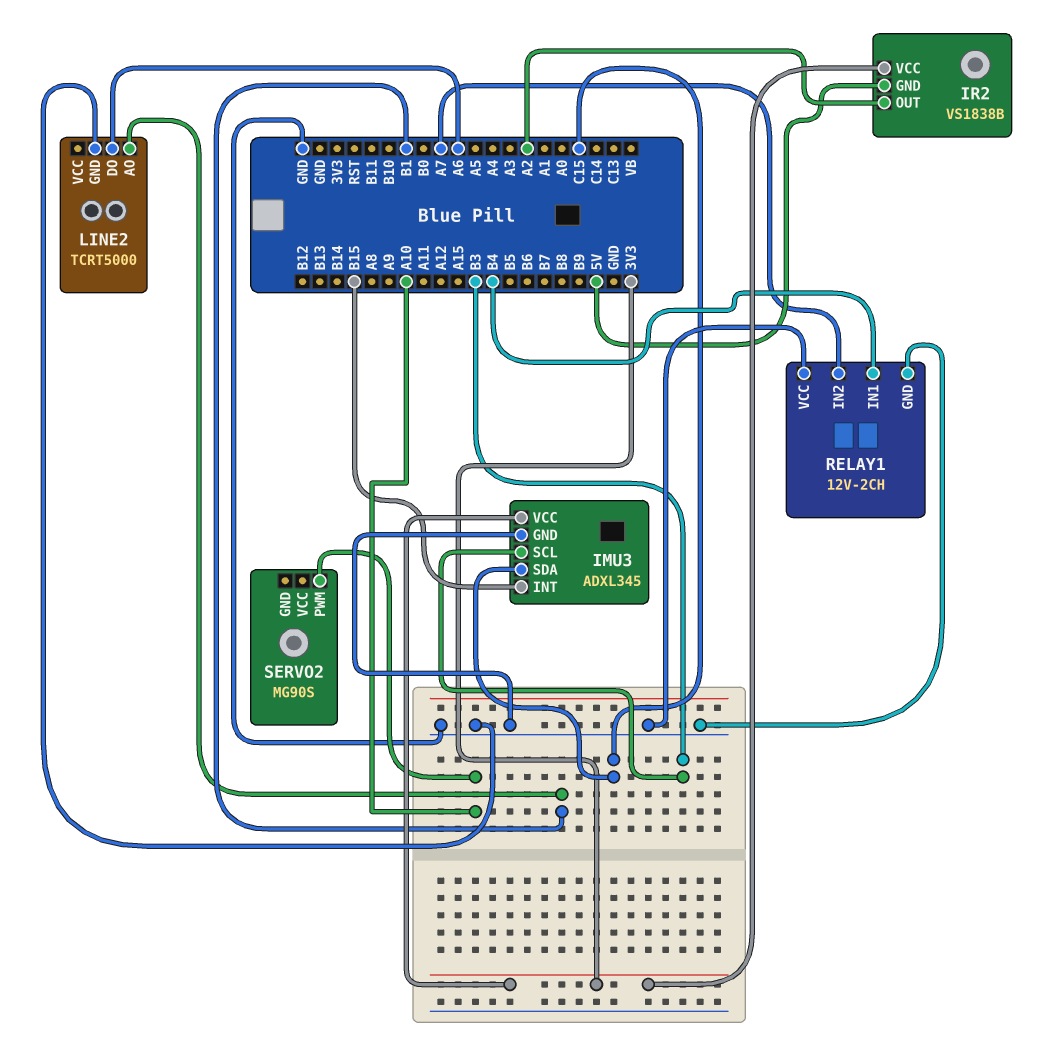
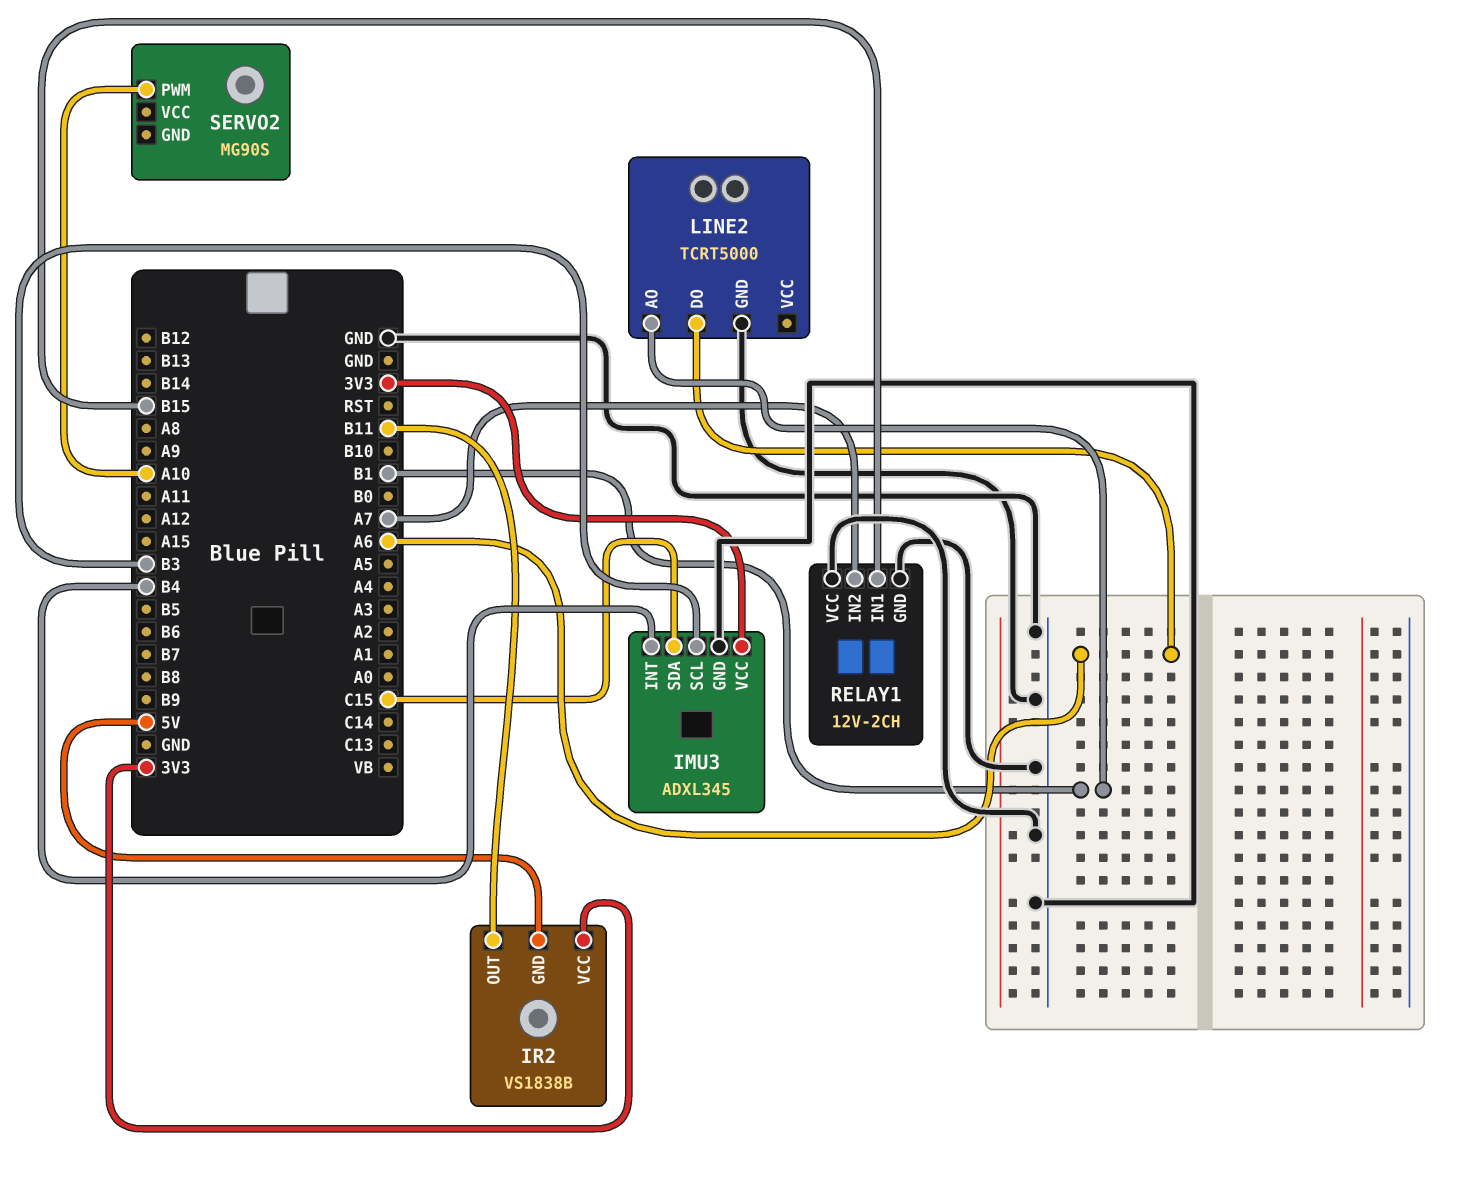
IMU3 pin INT: B15 -> B4
IR2 pin OUT: A2 -> B11
RELAY1 pin IN1: B4 -> B15

